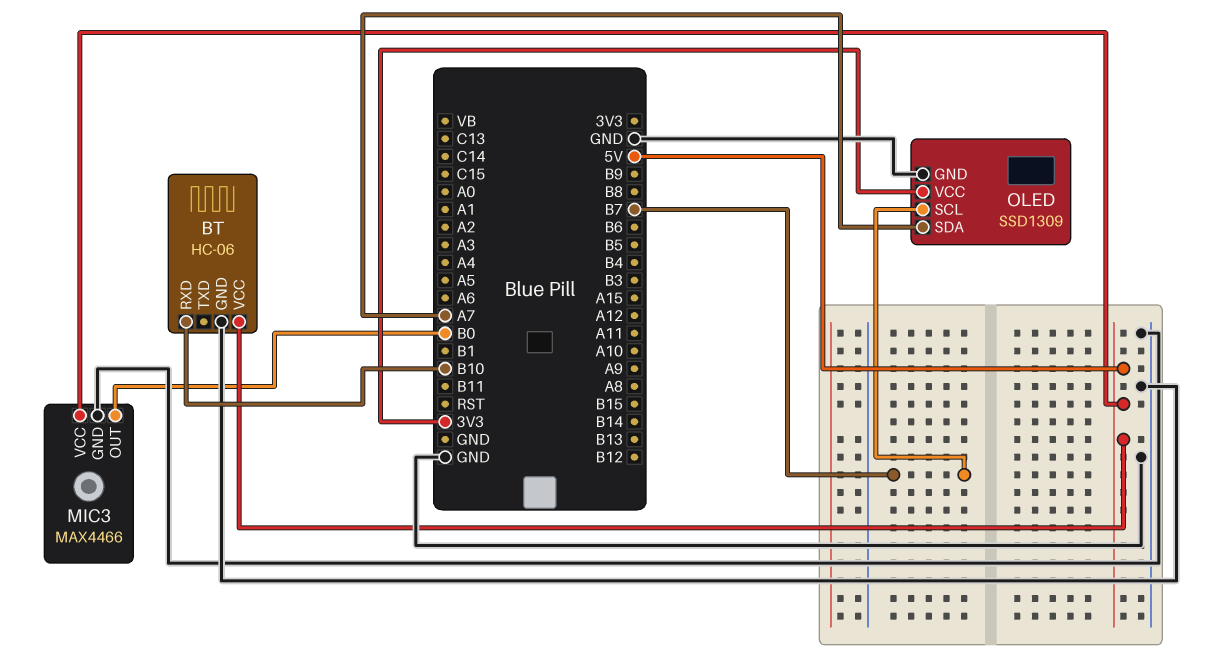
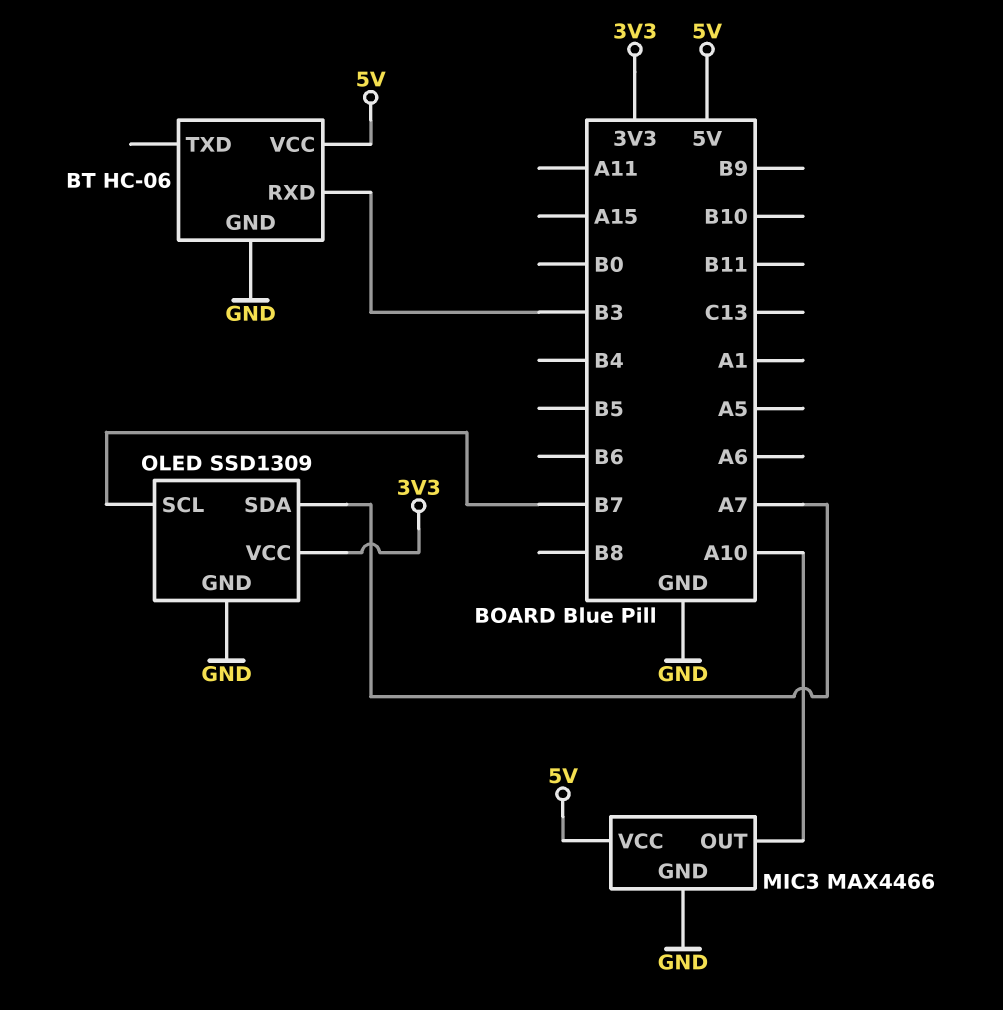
BT pin RXD: B10 -> B3
MIC3 pin OUT: B0 -> A10

